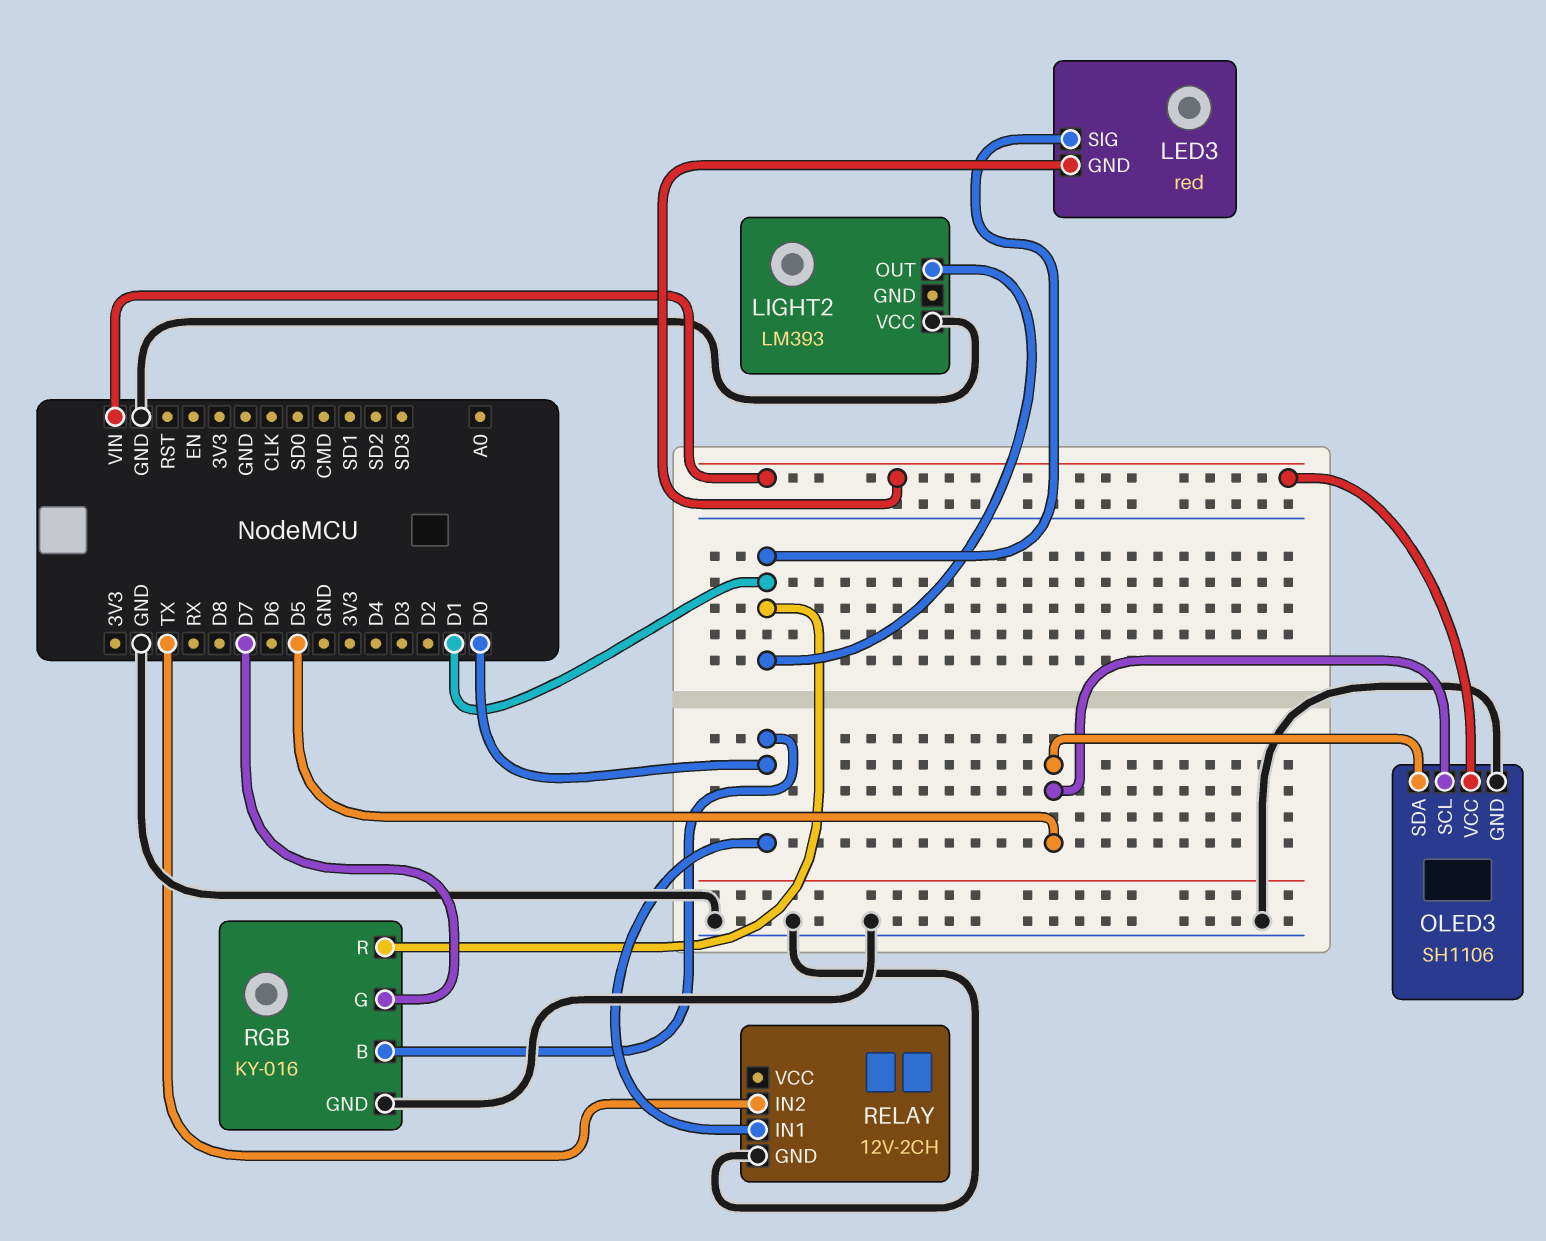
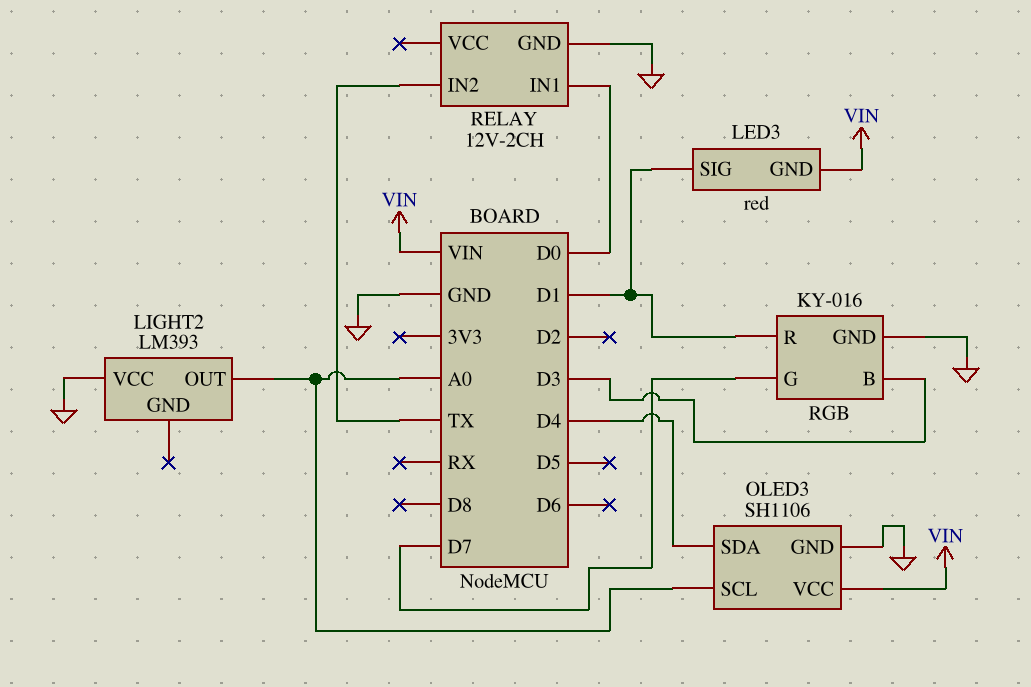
LIGHT2 pin OUT: D1 -> A0
OLED3 pin SCL: D5 -> A0
OLED3 pin SDA: D5 -> D4
RGB pin B: D0 -> D3

